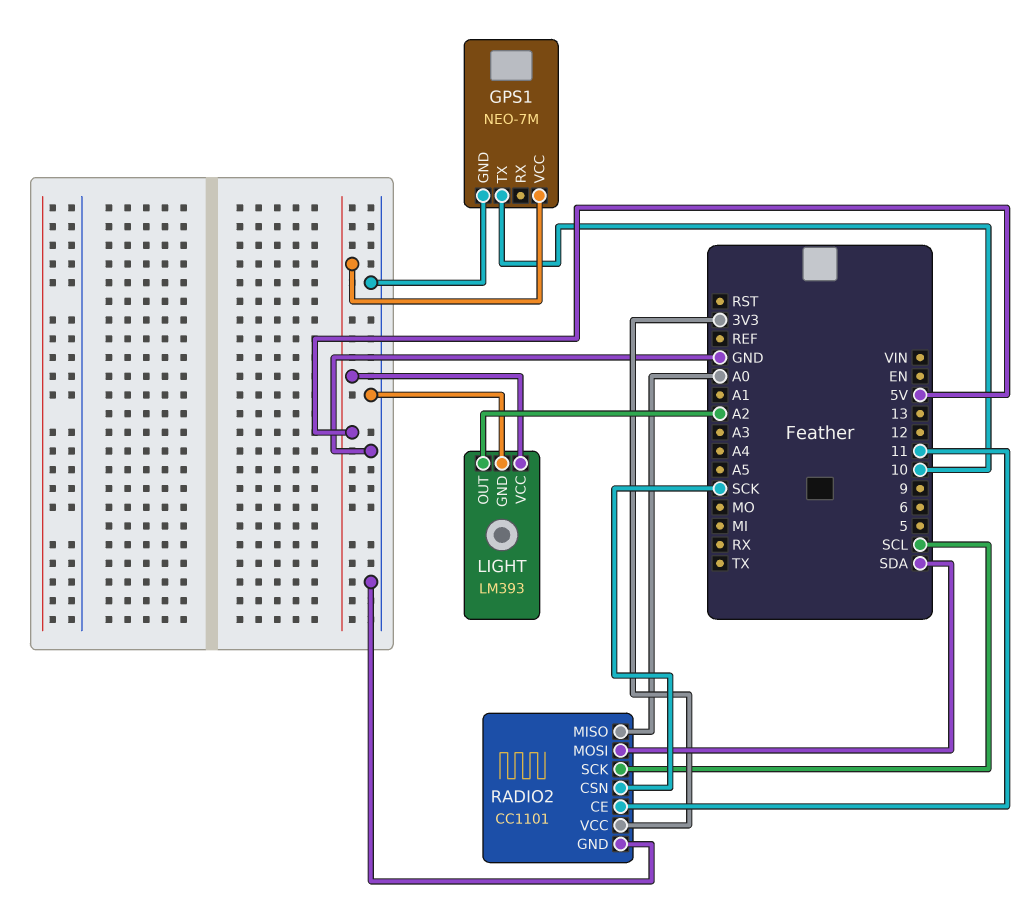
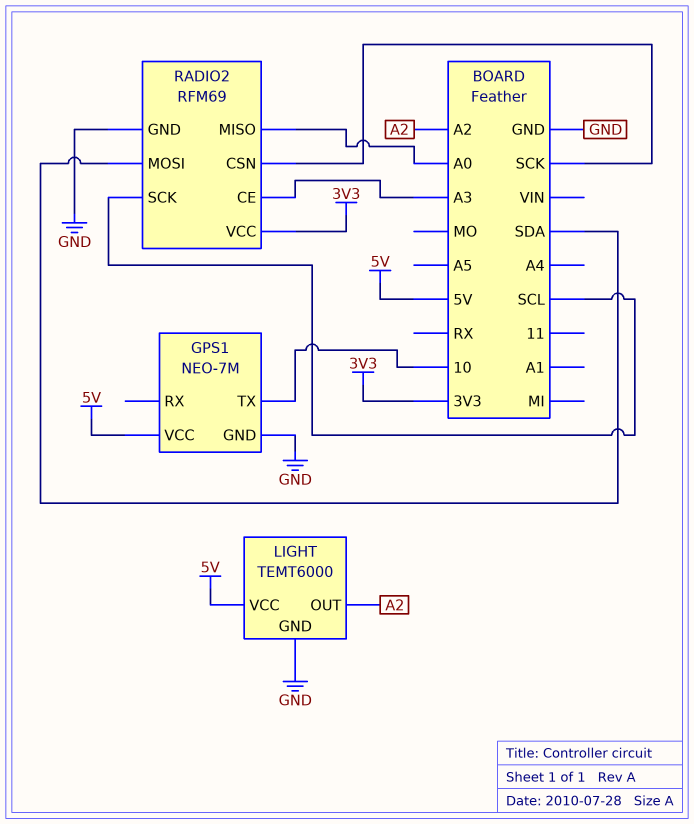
LIGHT: LM393 -> TEMT6000
RADIO2: CC1101 -> RFM69
RADIO2 pin CE: 11 -> A3

